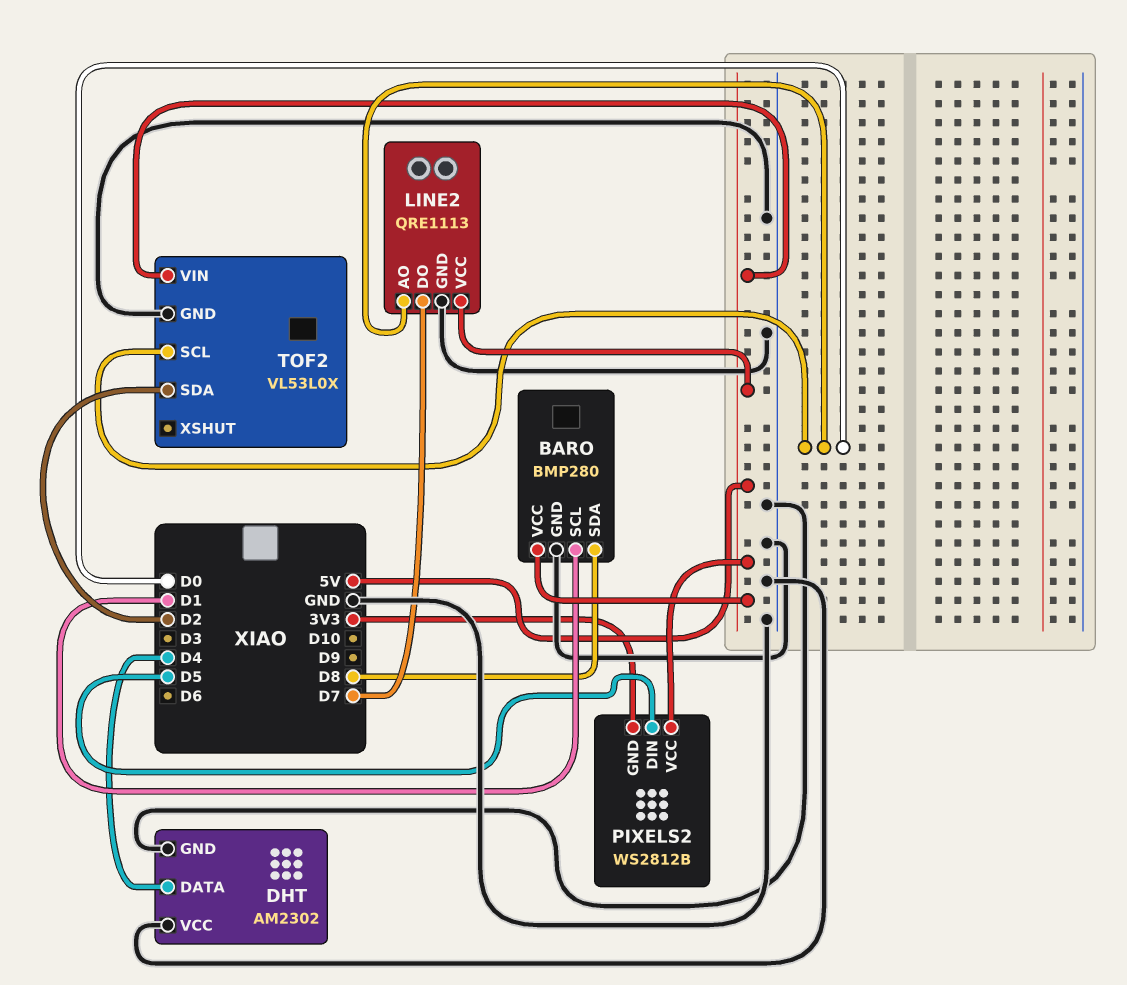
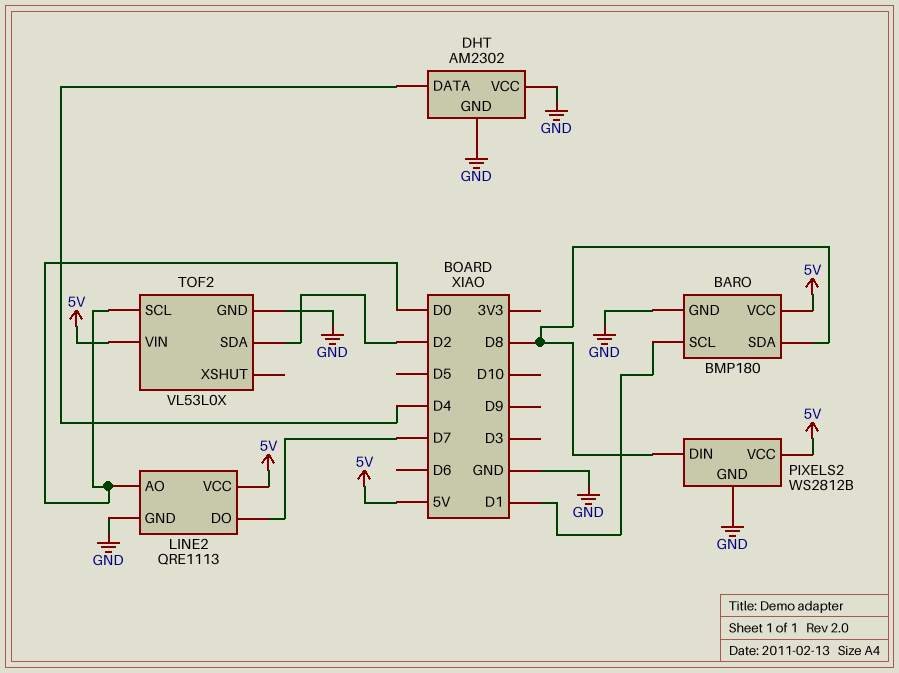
BARO: BMP280 -> BMP180
PIXELS2 pin DIN: D5 -> D8
PIXELS2 pin GND: 3V3 -> GND

